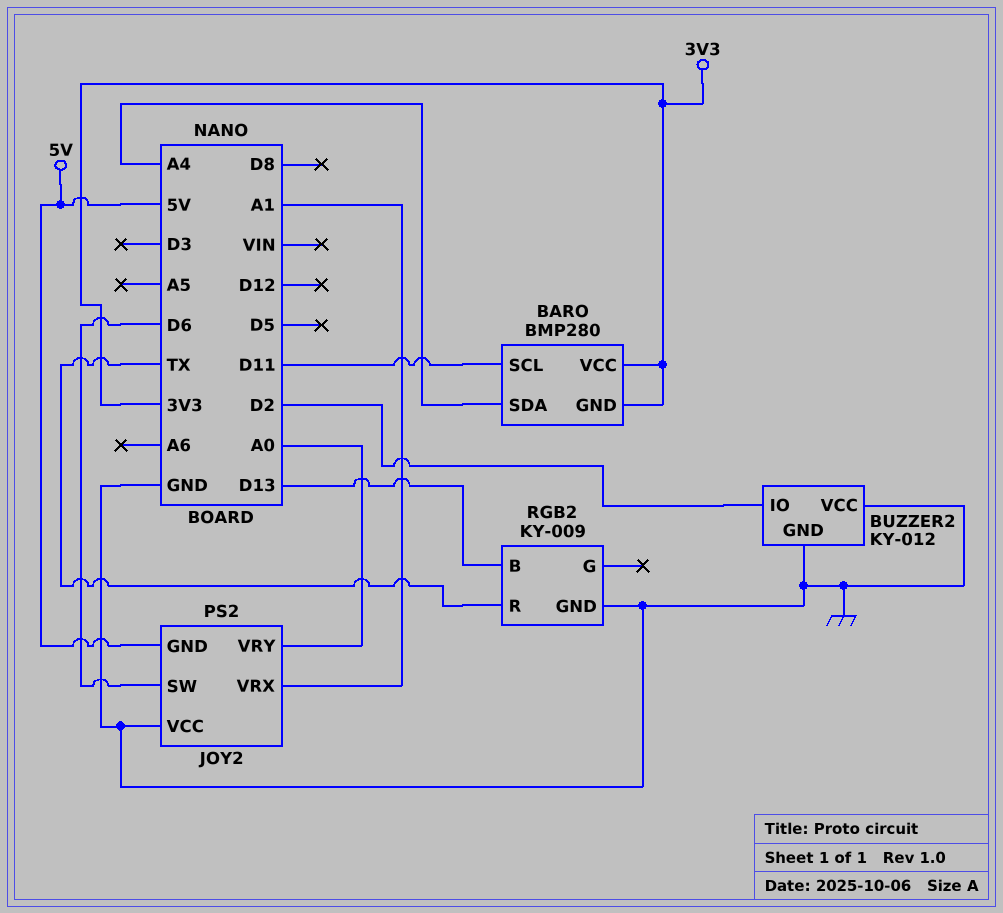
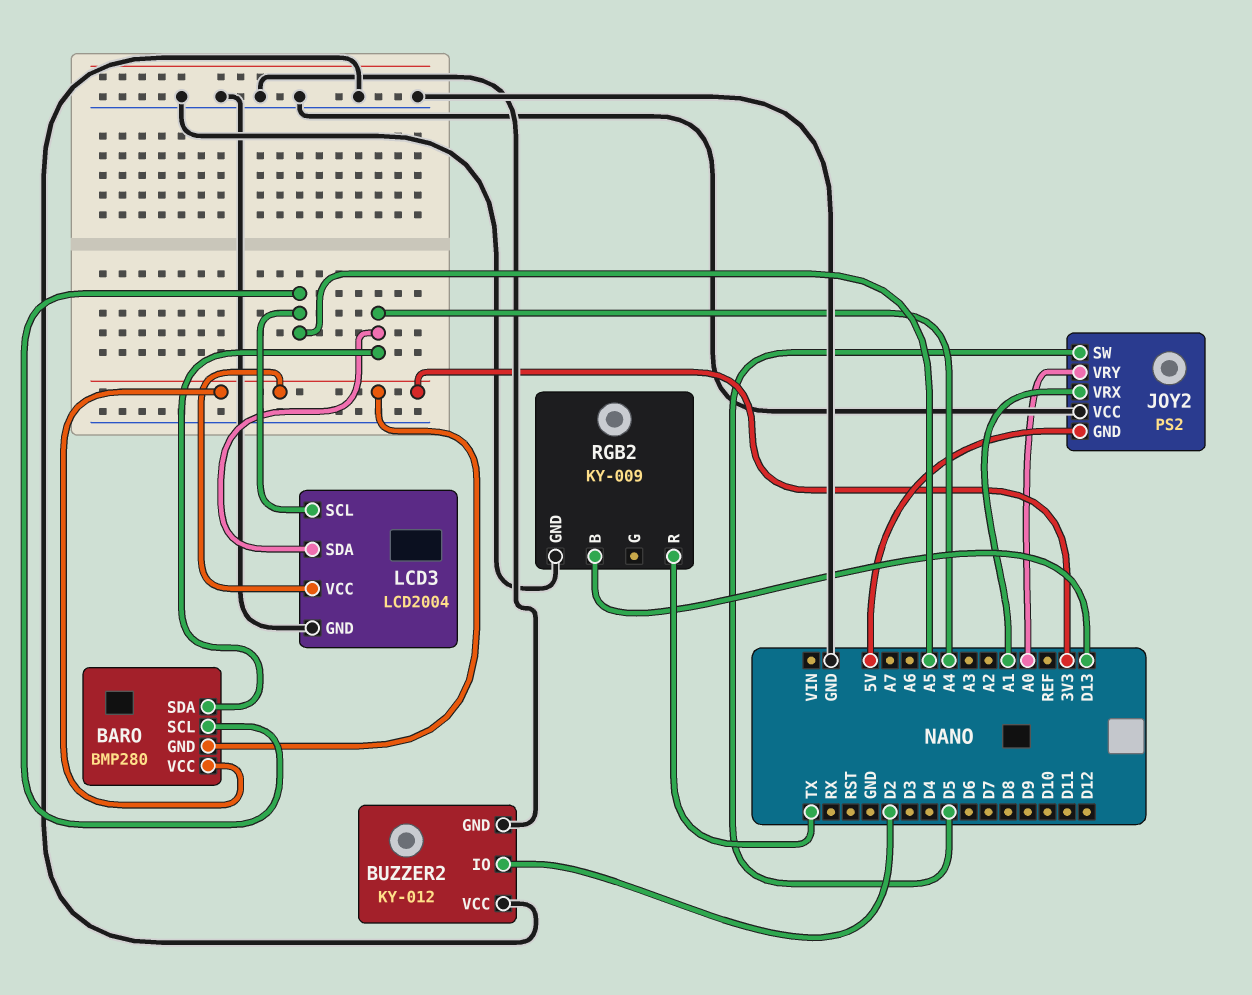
BARO pin SCL: D11 -> A5
JOY2 pin SW: D6 -> D5
LCD3: none -> LCD2004
LCD3 pin GND: none -> GND
LCD3 pin SCL: none -> A5
LCD3 pin SDA: none -> A4
LCD3 pin VCC: none -> 3V3

